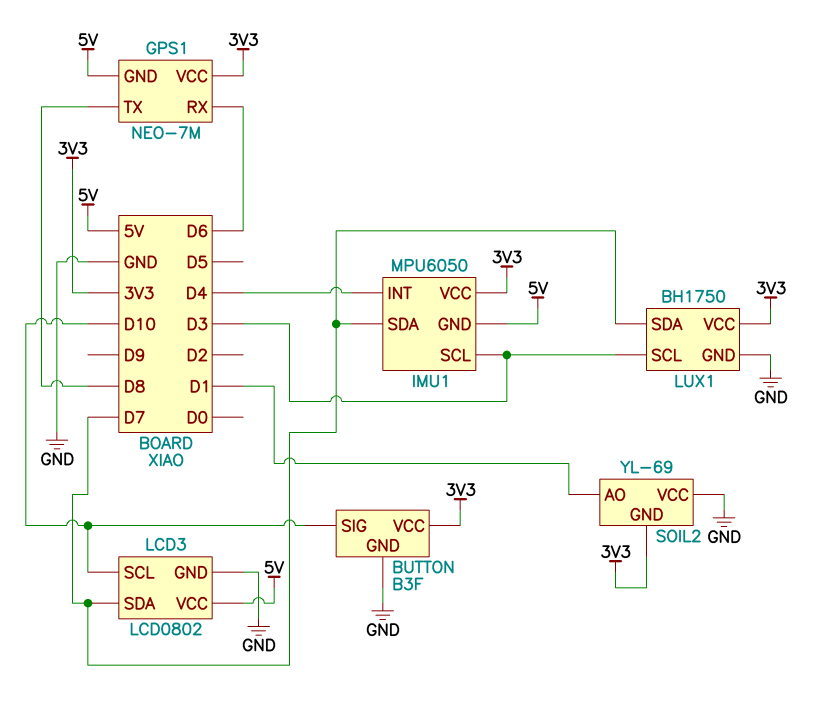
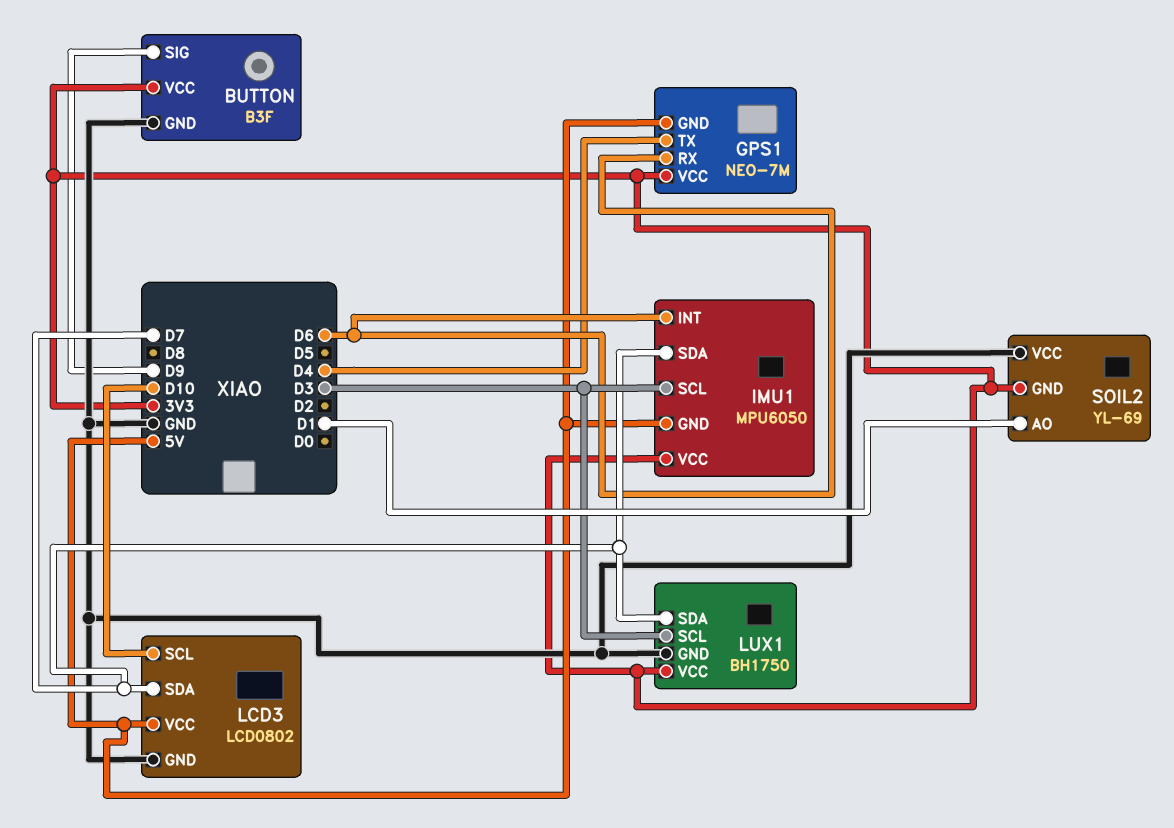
BUTTON pin SIG: D10 -> D9
GPS1 pin TX: D8 -> D4
IMU1 pin INT: D4 -> D6

